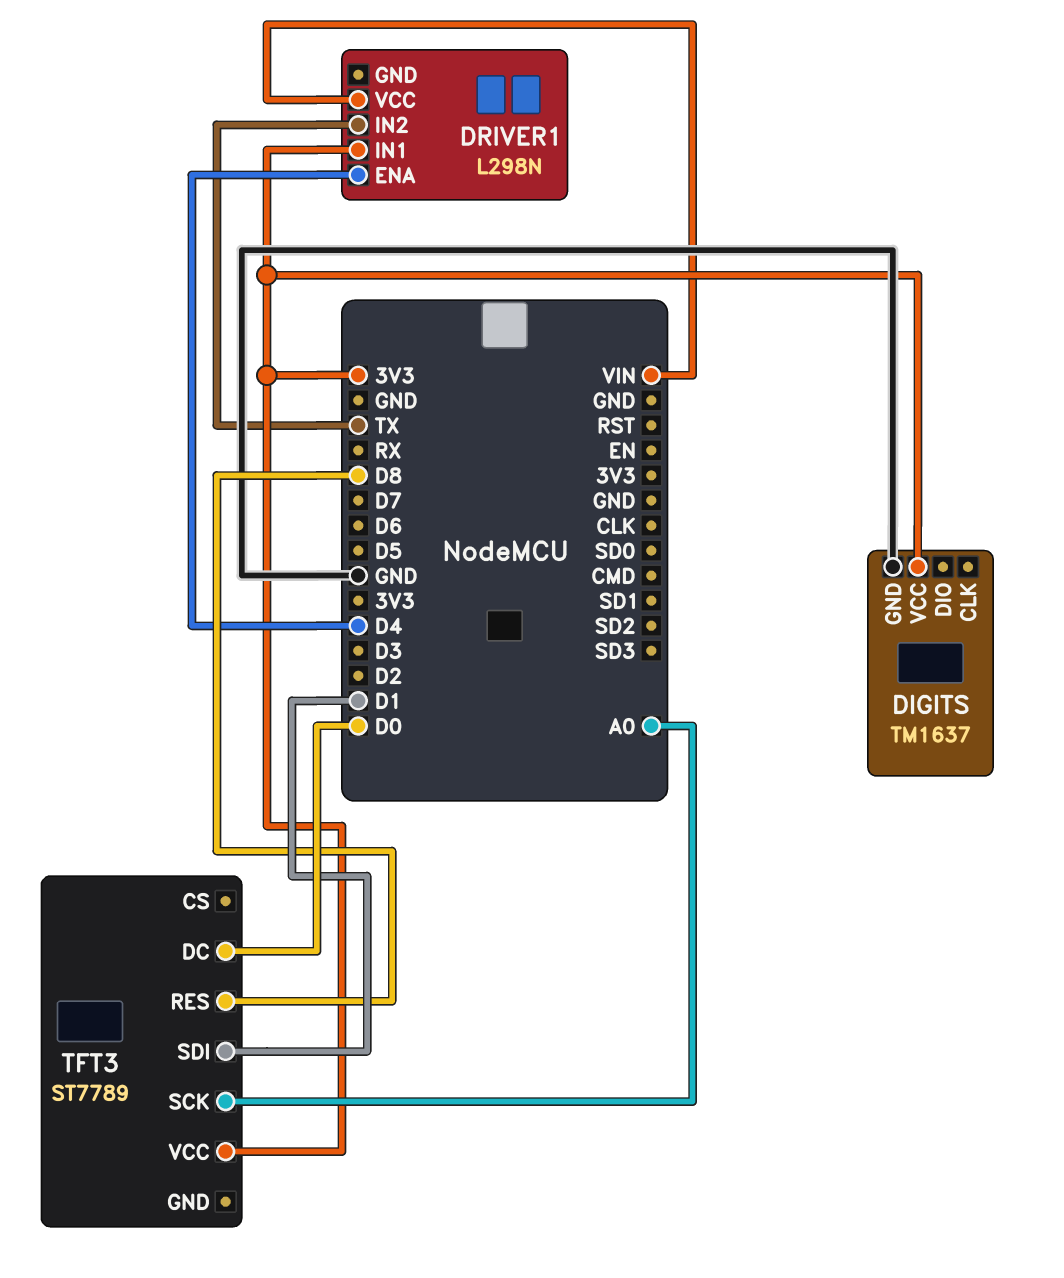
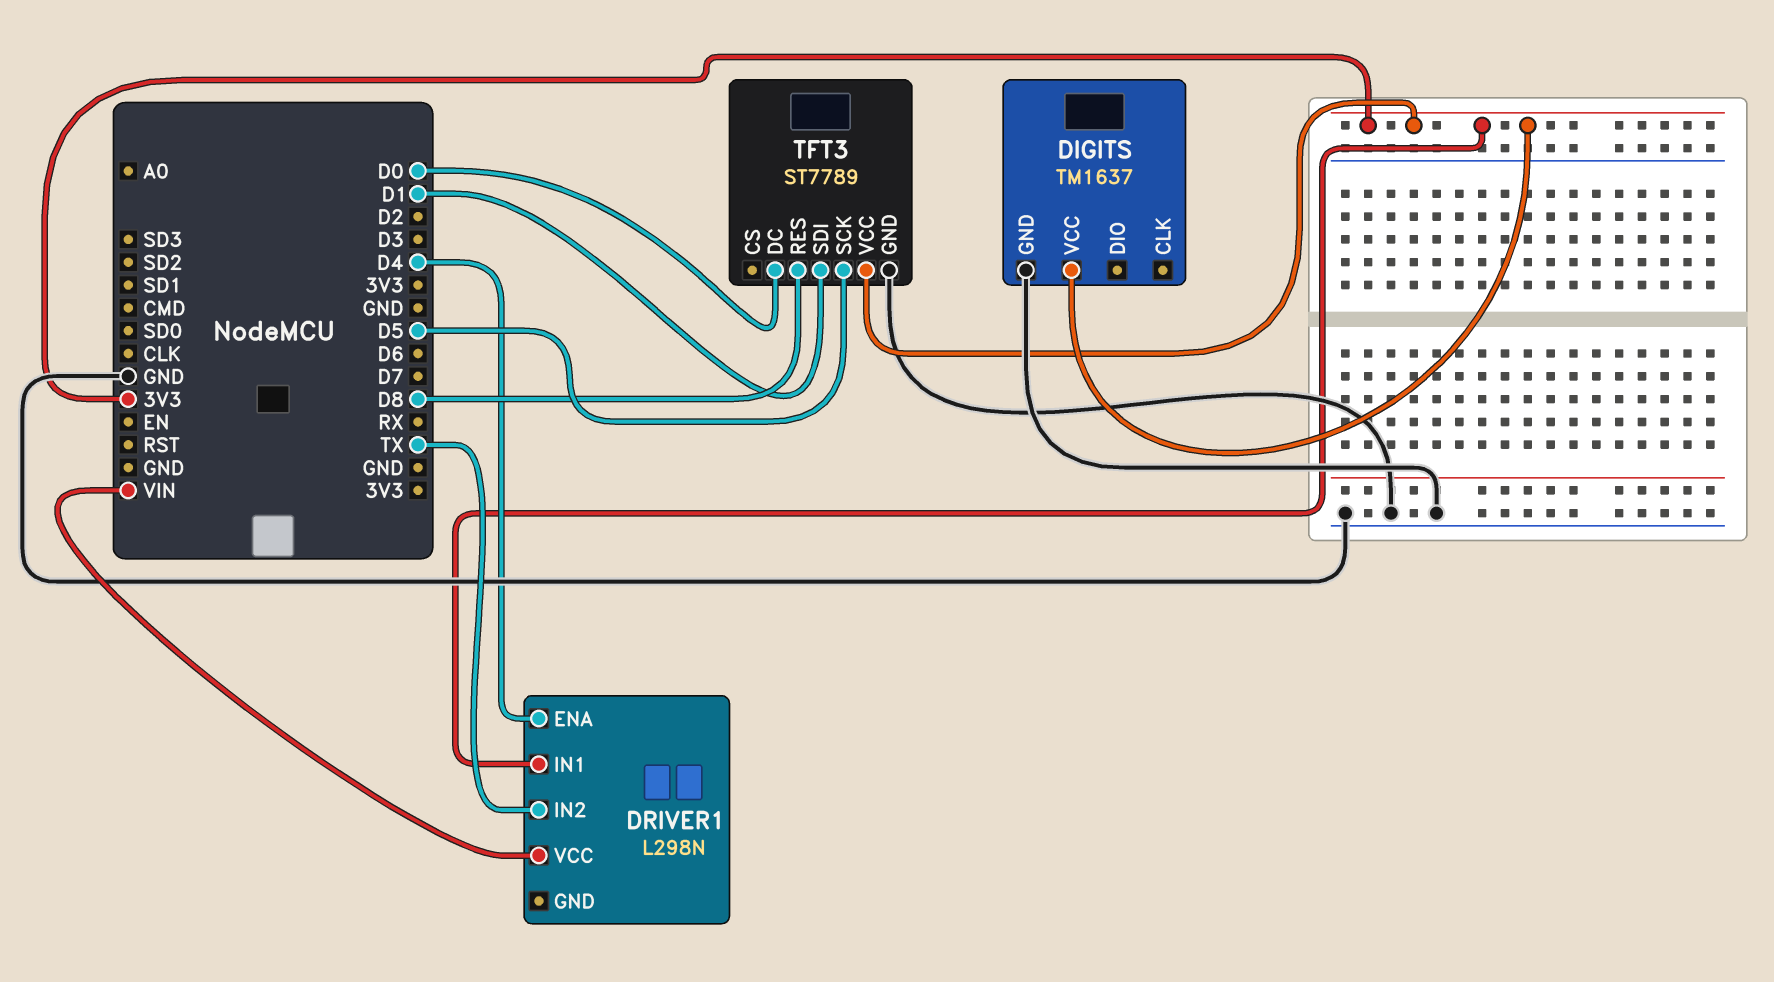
TFT3 pin GND: none -> GND
TFT3 pin SCK: A0 -> D5

